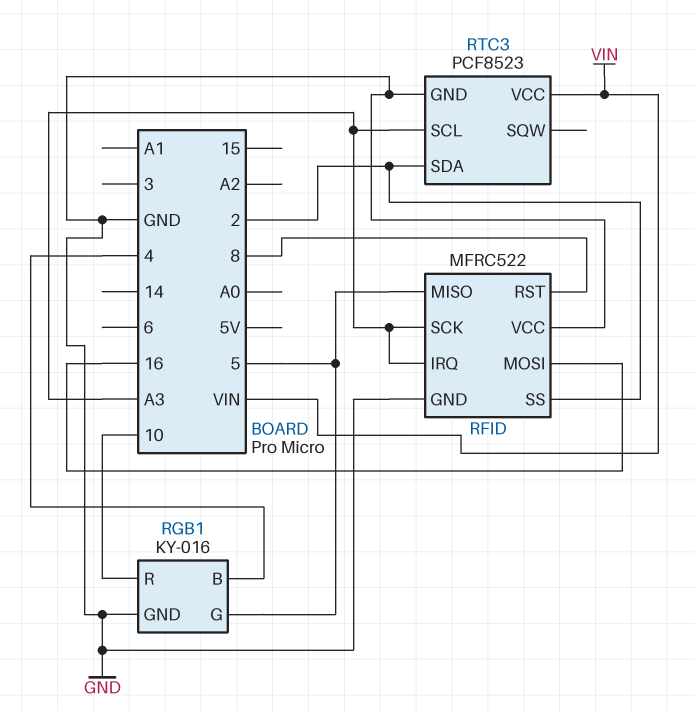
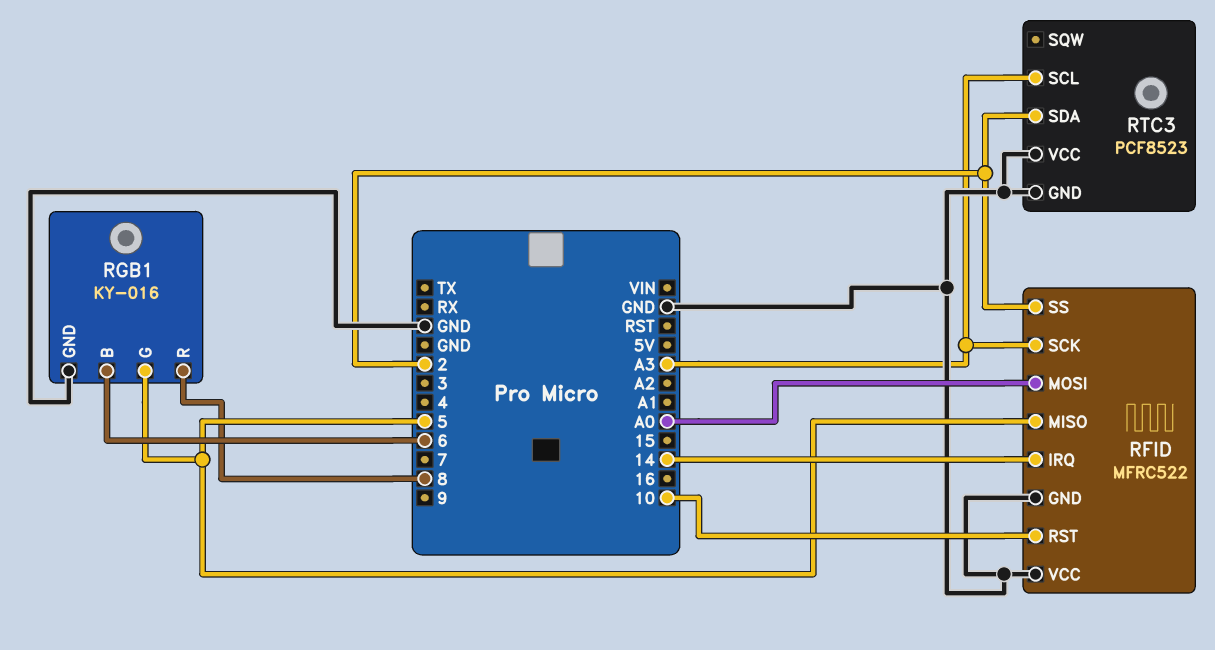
RFID pin IRQ: A3 -> 14
RFID pin MOSI: 16 -> A0
RFID pin RST: 8 -> 10
RGB1 pin B: 4 -> 6
RGB1 pin R: 10 -> 8
RTC3 pin VCC: VIN -> GND

